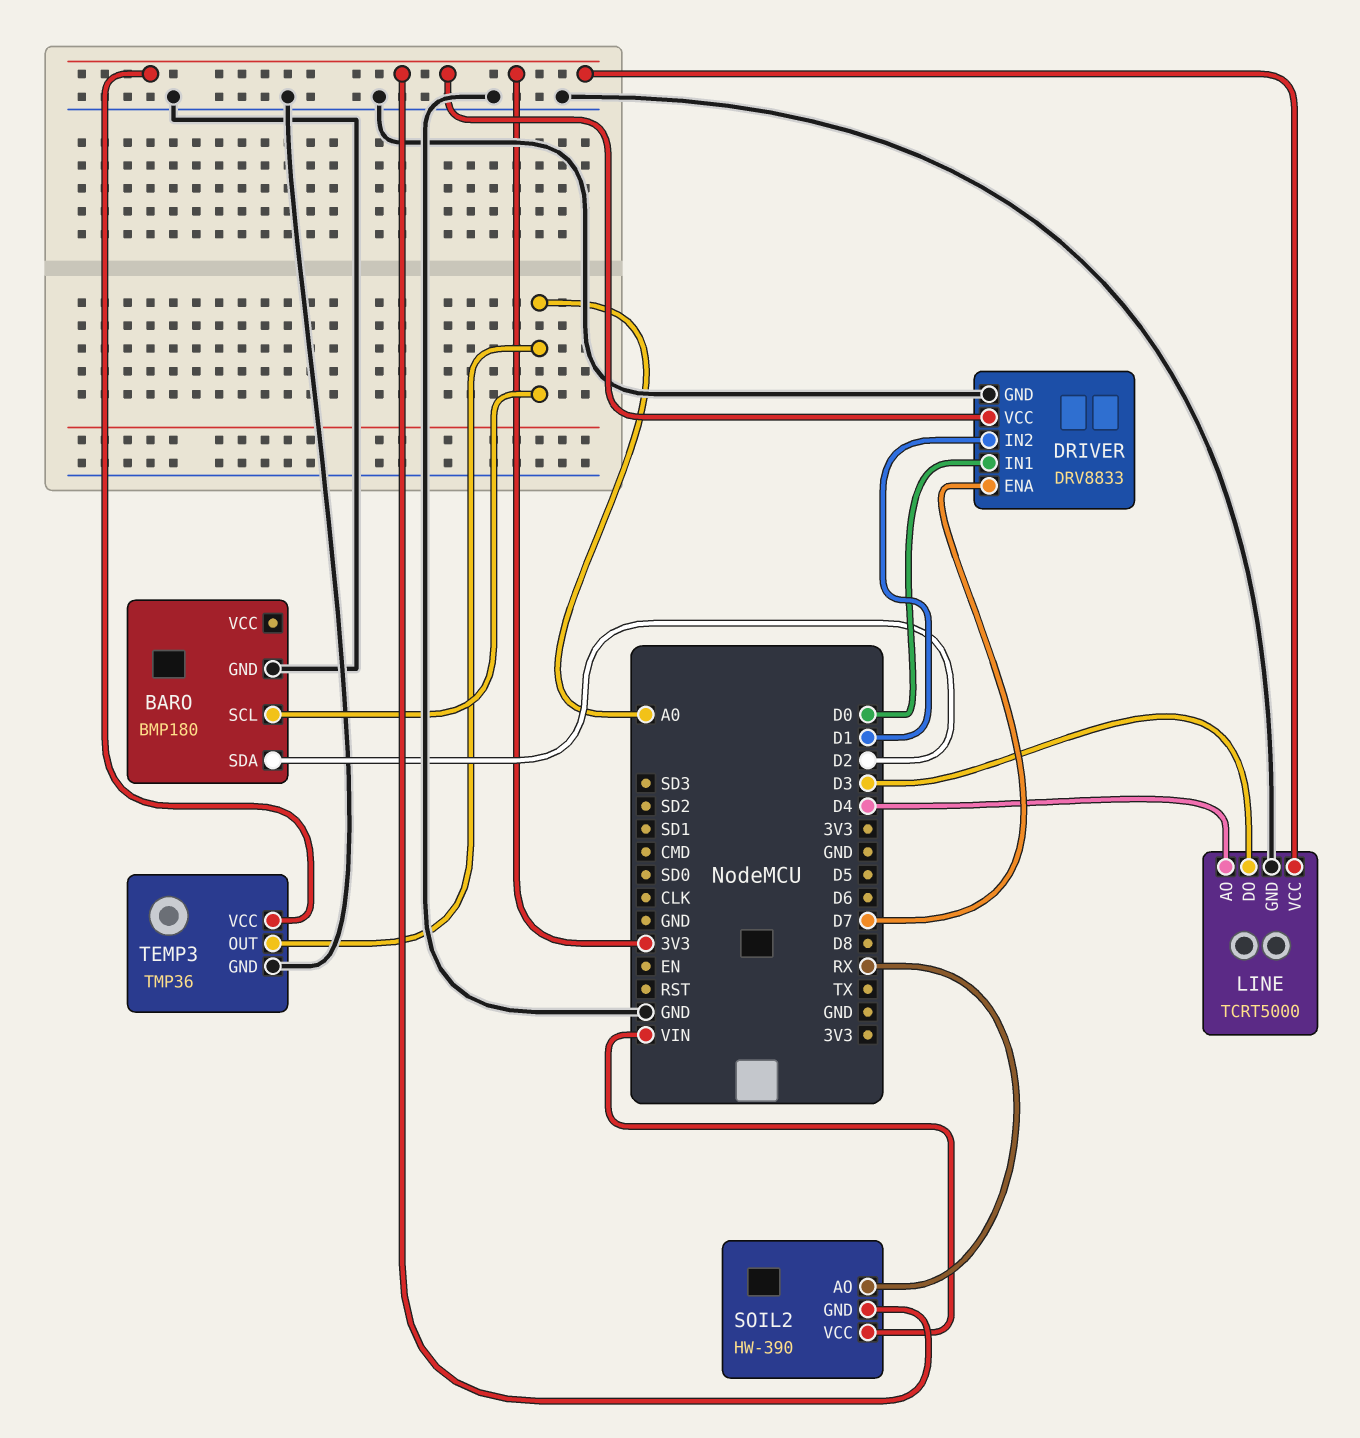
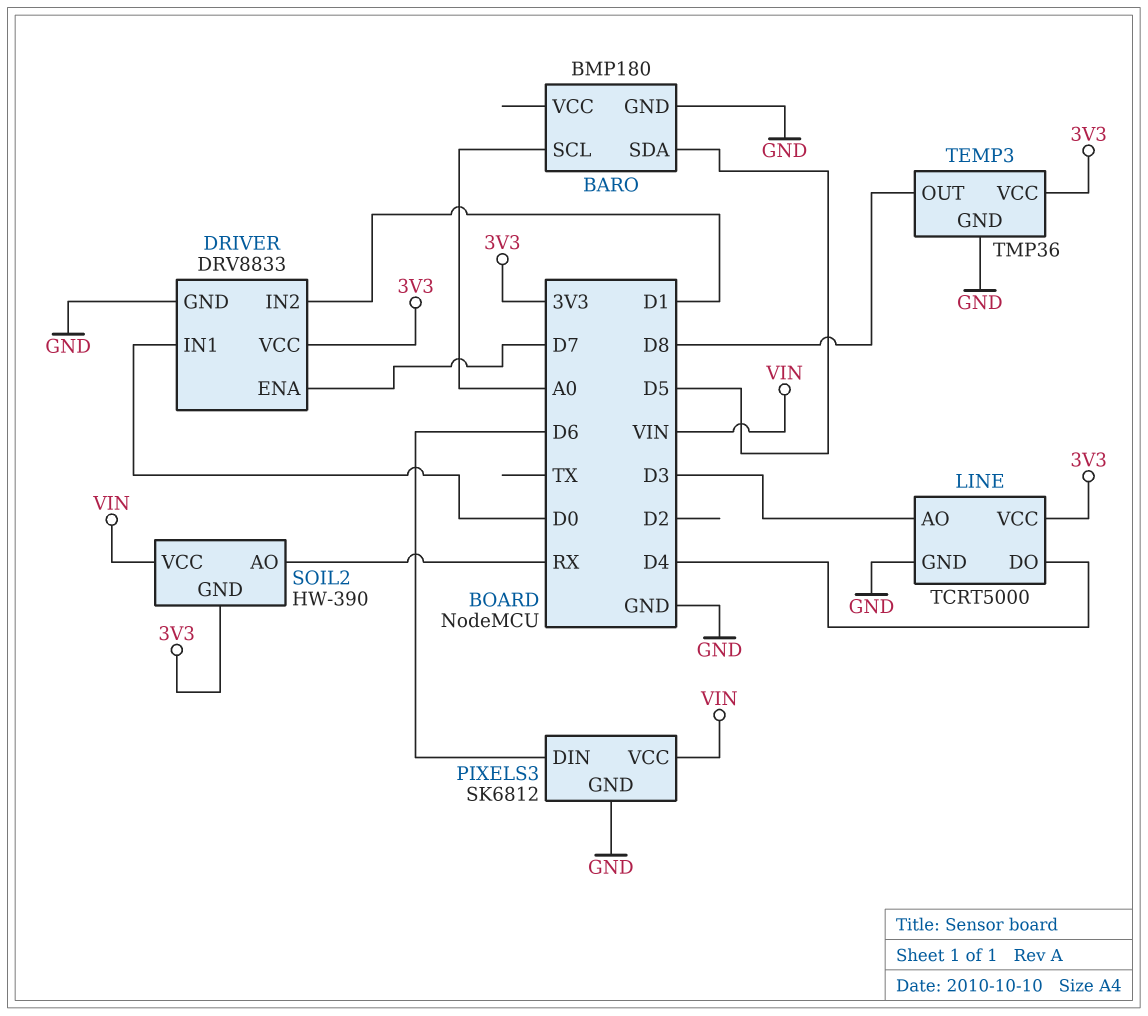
BARO pin SDA: D2 -> D5
LINE pin AO: D4 -> D3
LINE pin DO: D3 -> D4
PIXELS3: none -> SK6812
PIXELS3 pin DIN: none -> D6
PIXELS3 pin GND: none -> GND
PIXELS3 pin VCC: none -> VIN
TEMP3 pin OUT: A0 -> D8

